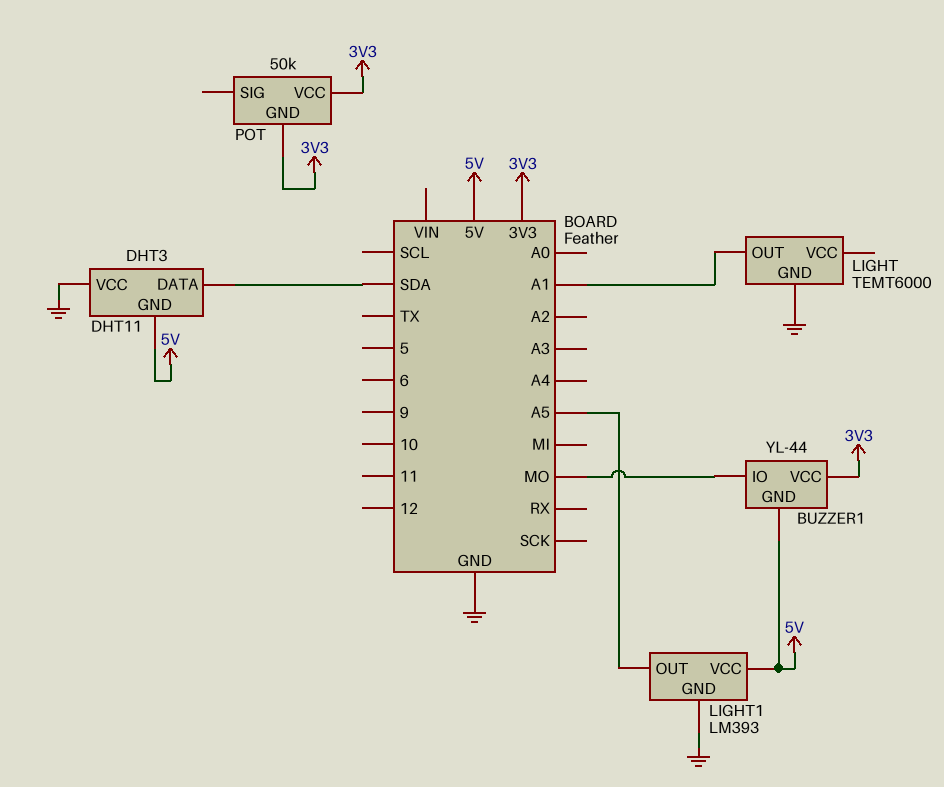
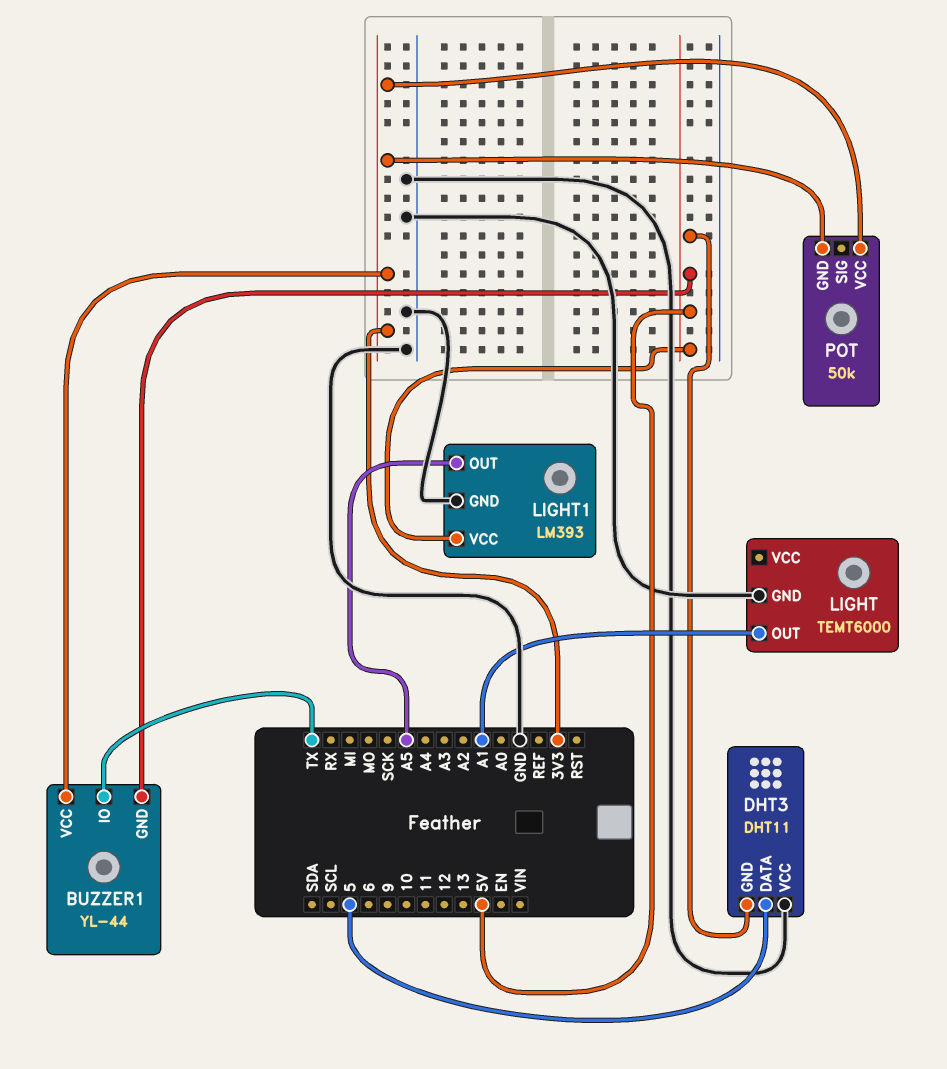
BUZZER1 pin IO: MO -> TX
DHT3 pin DATA: SDA -> 5

